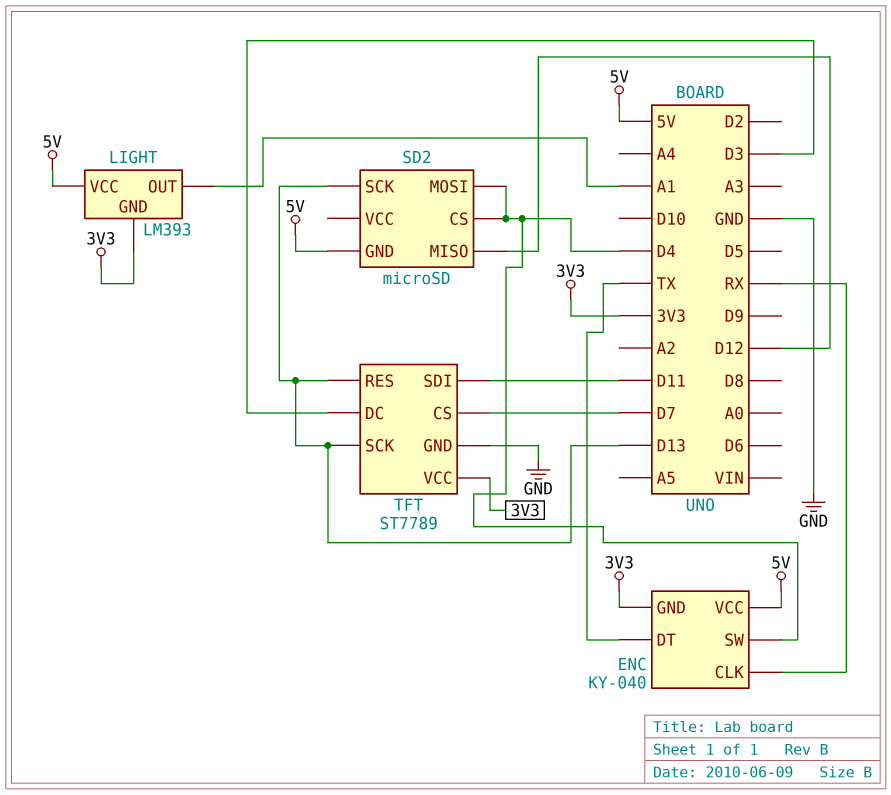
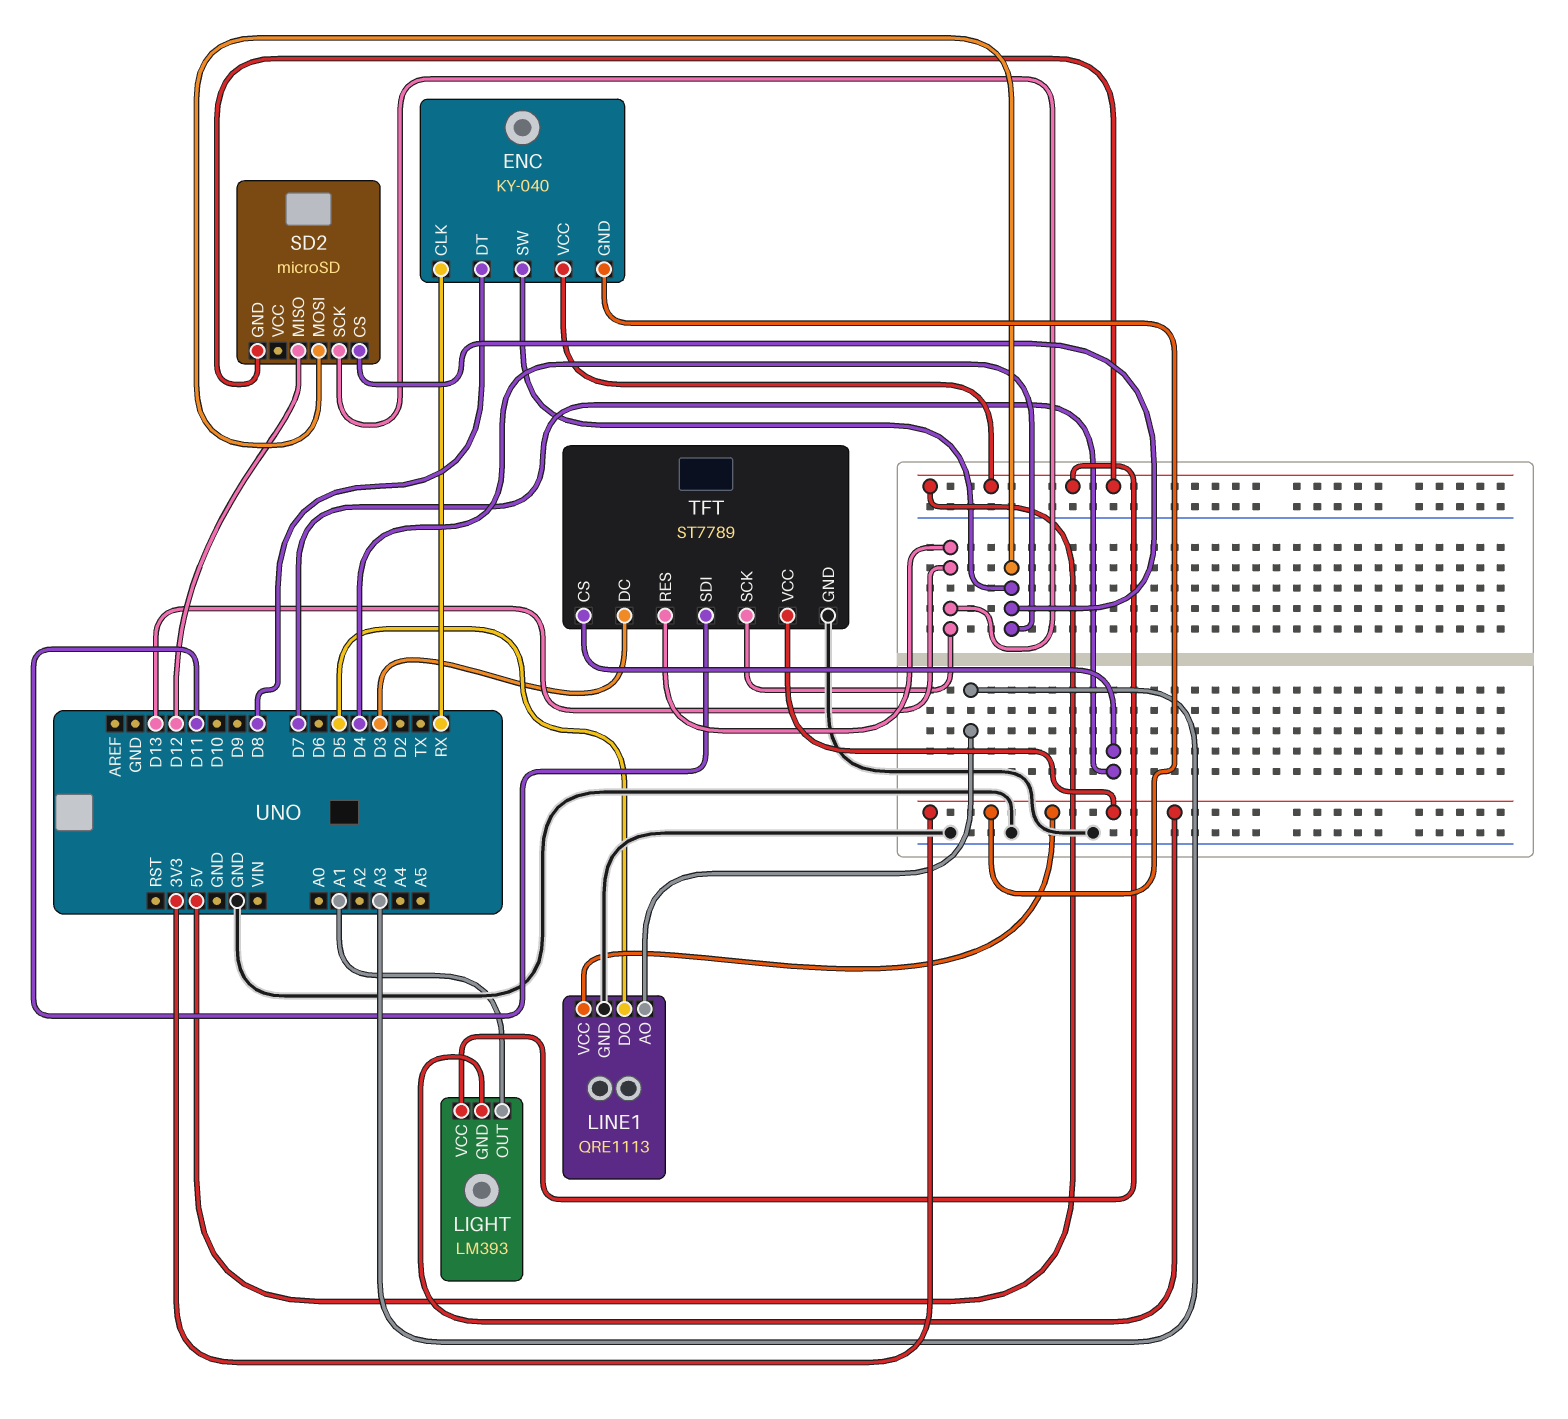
ENC pin DT: TX -> D8
LINE1: none -> QRE1113
LINE1 pin AO: none -> A3
LINE1 pin DO: none -> D5
LINE1 pin GND: none -> GND
LINE1 pin VCC: none -> 3V3

